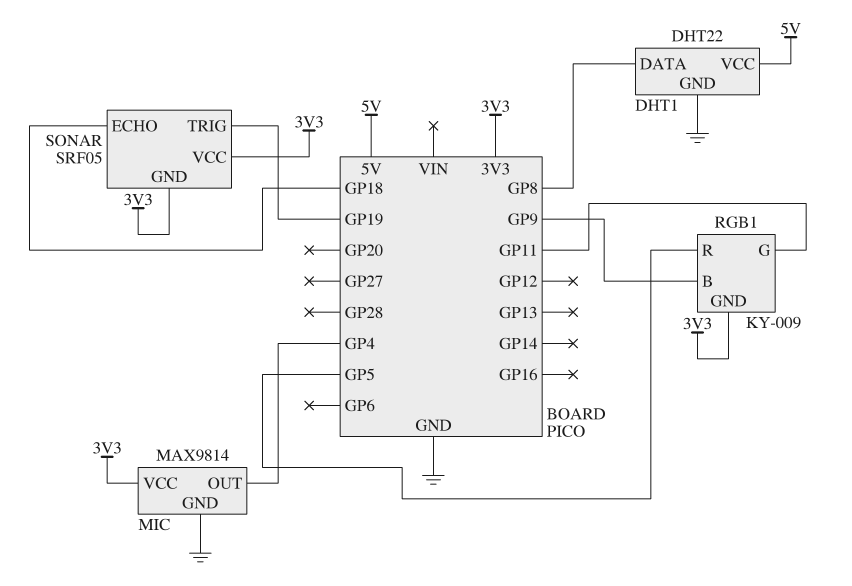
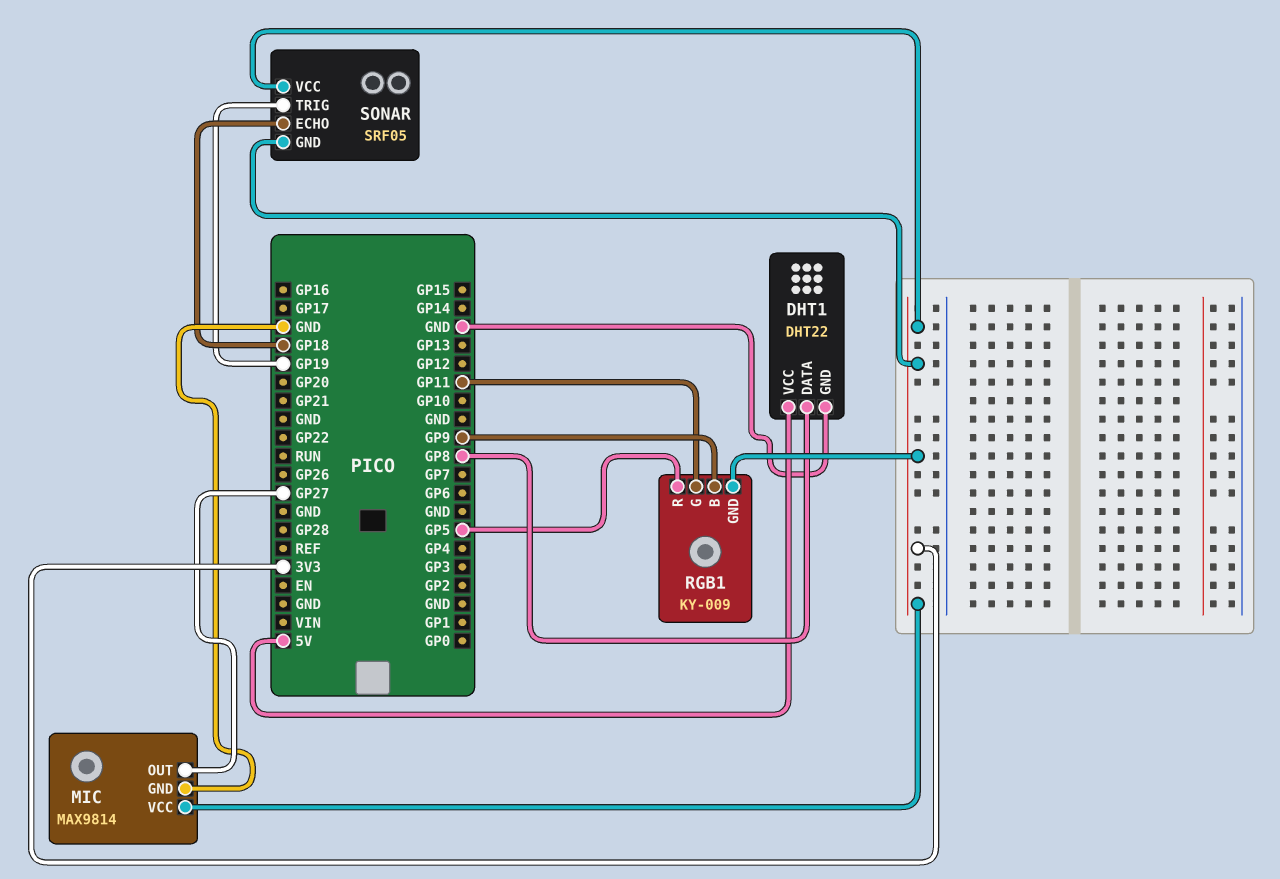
MIC pin OUT: GP4 -> GP27

